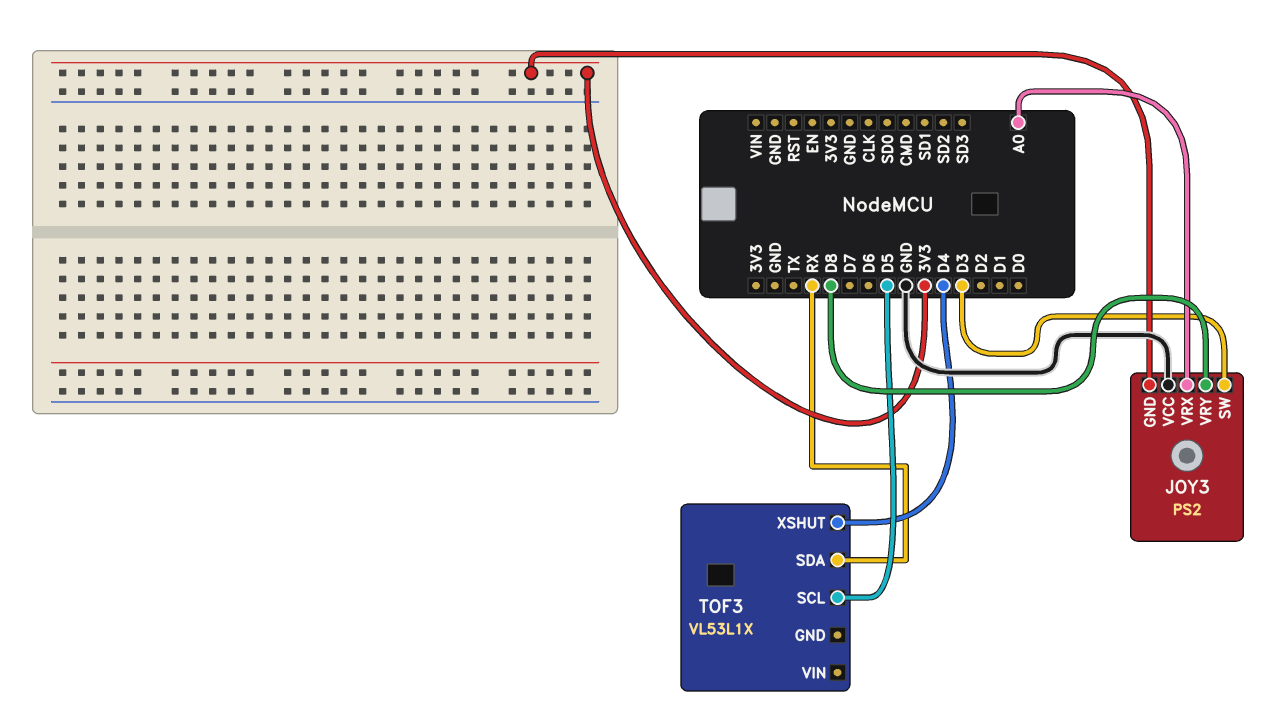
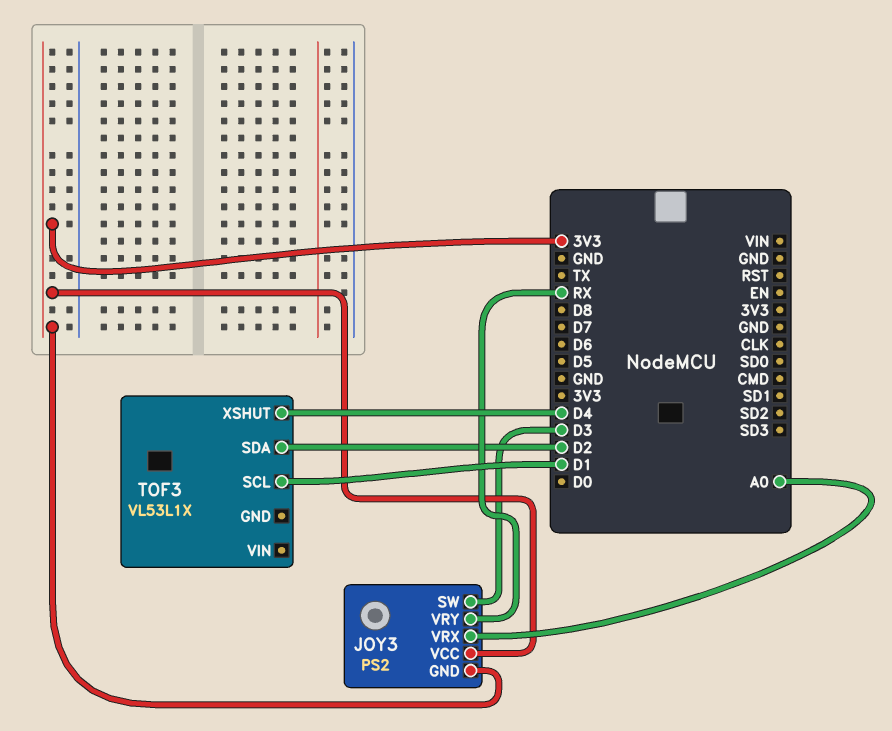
JOY3 pin VCC: GND -> 3V3
JOY3 pin VRY: D8 -> RX
TOF3 pin SCL: D5 -> D1
TOF3 pin SDA: RX -> D2

